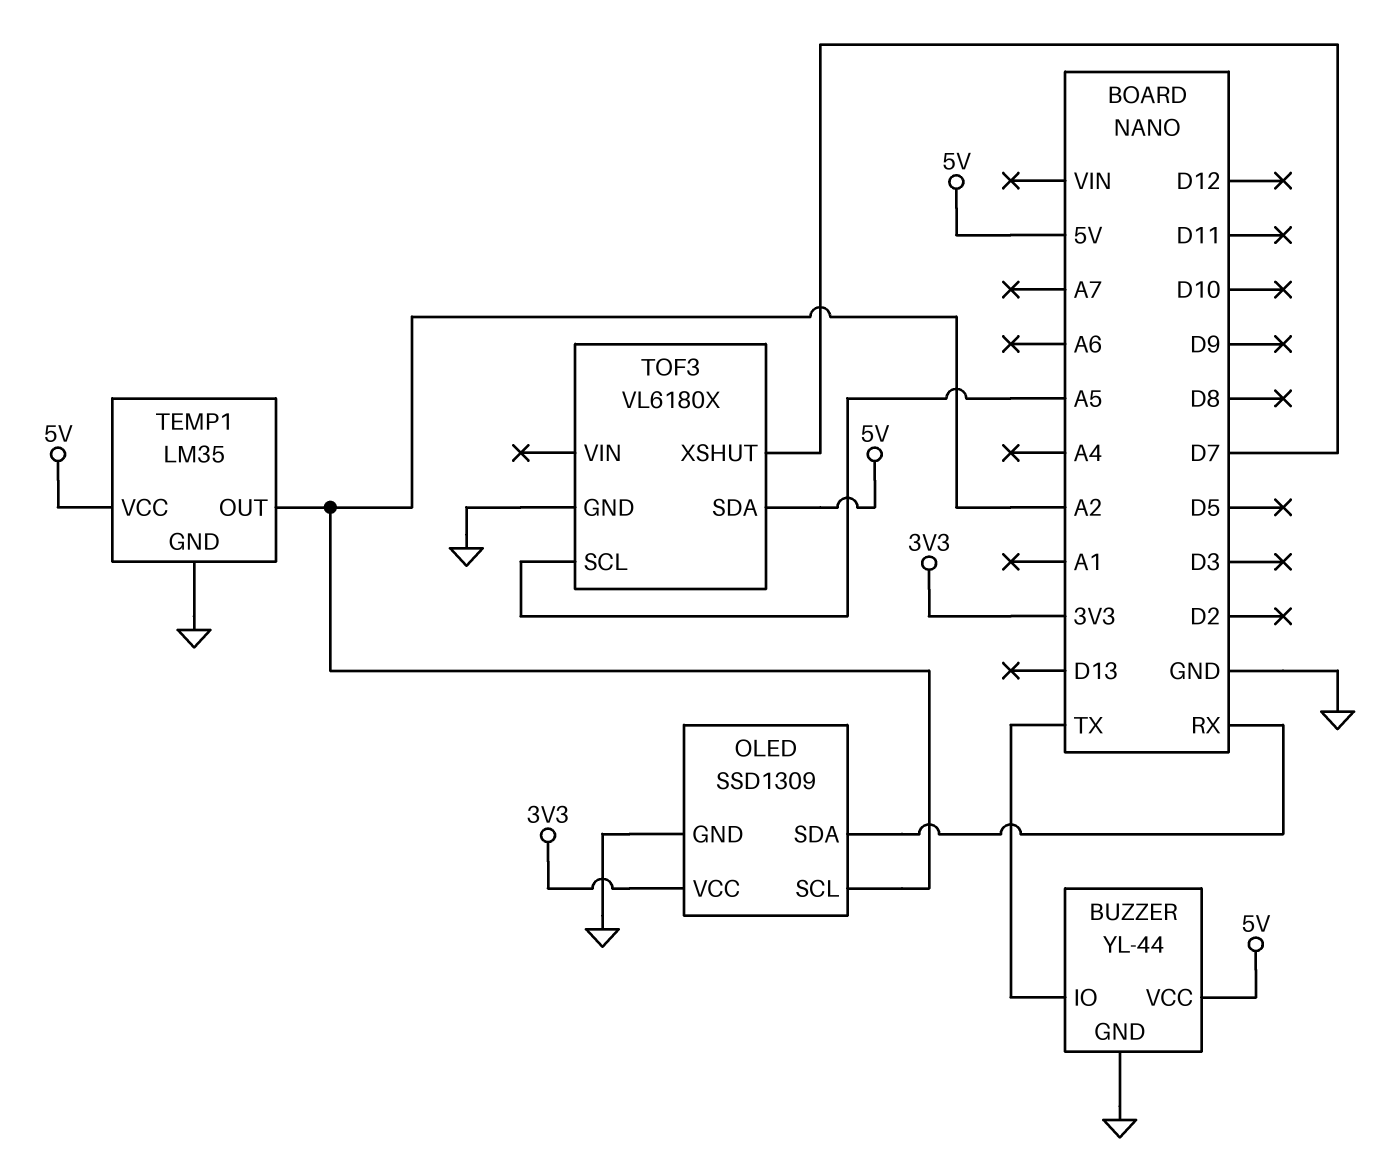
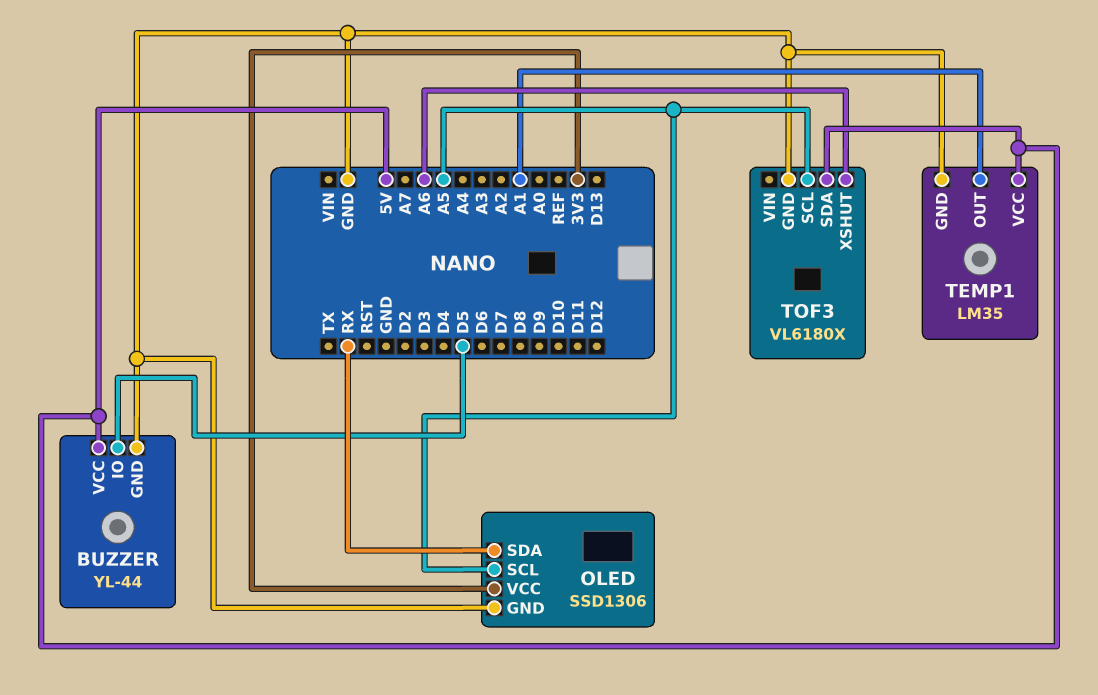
BUZZER pin IO: TX -> D5
OLED: SSD1309 -> SSD1306
OLED pin SCL: A2 -> A5
TEMP1 pin OUT: A2 -> A1
TOF3 pin XSHUT: D7 -> A6

